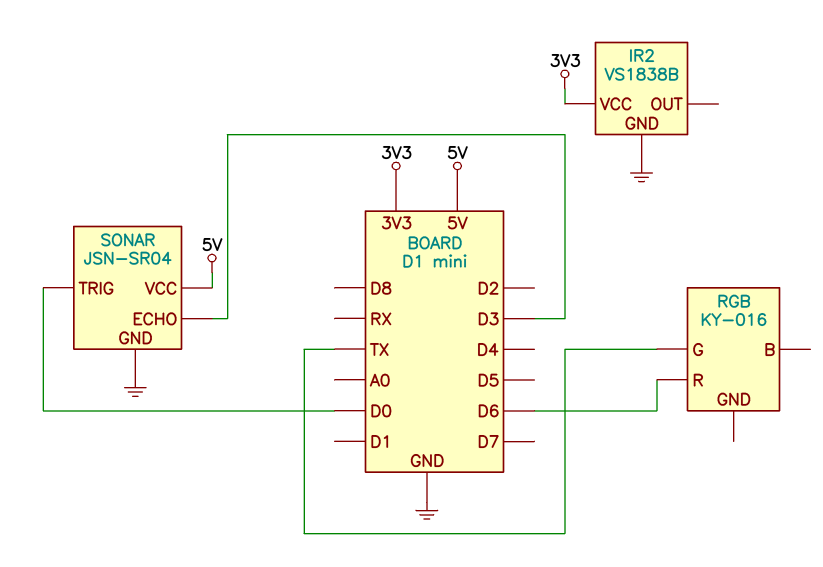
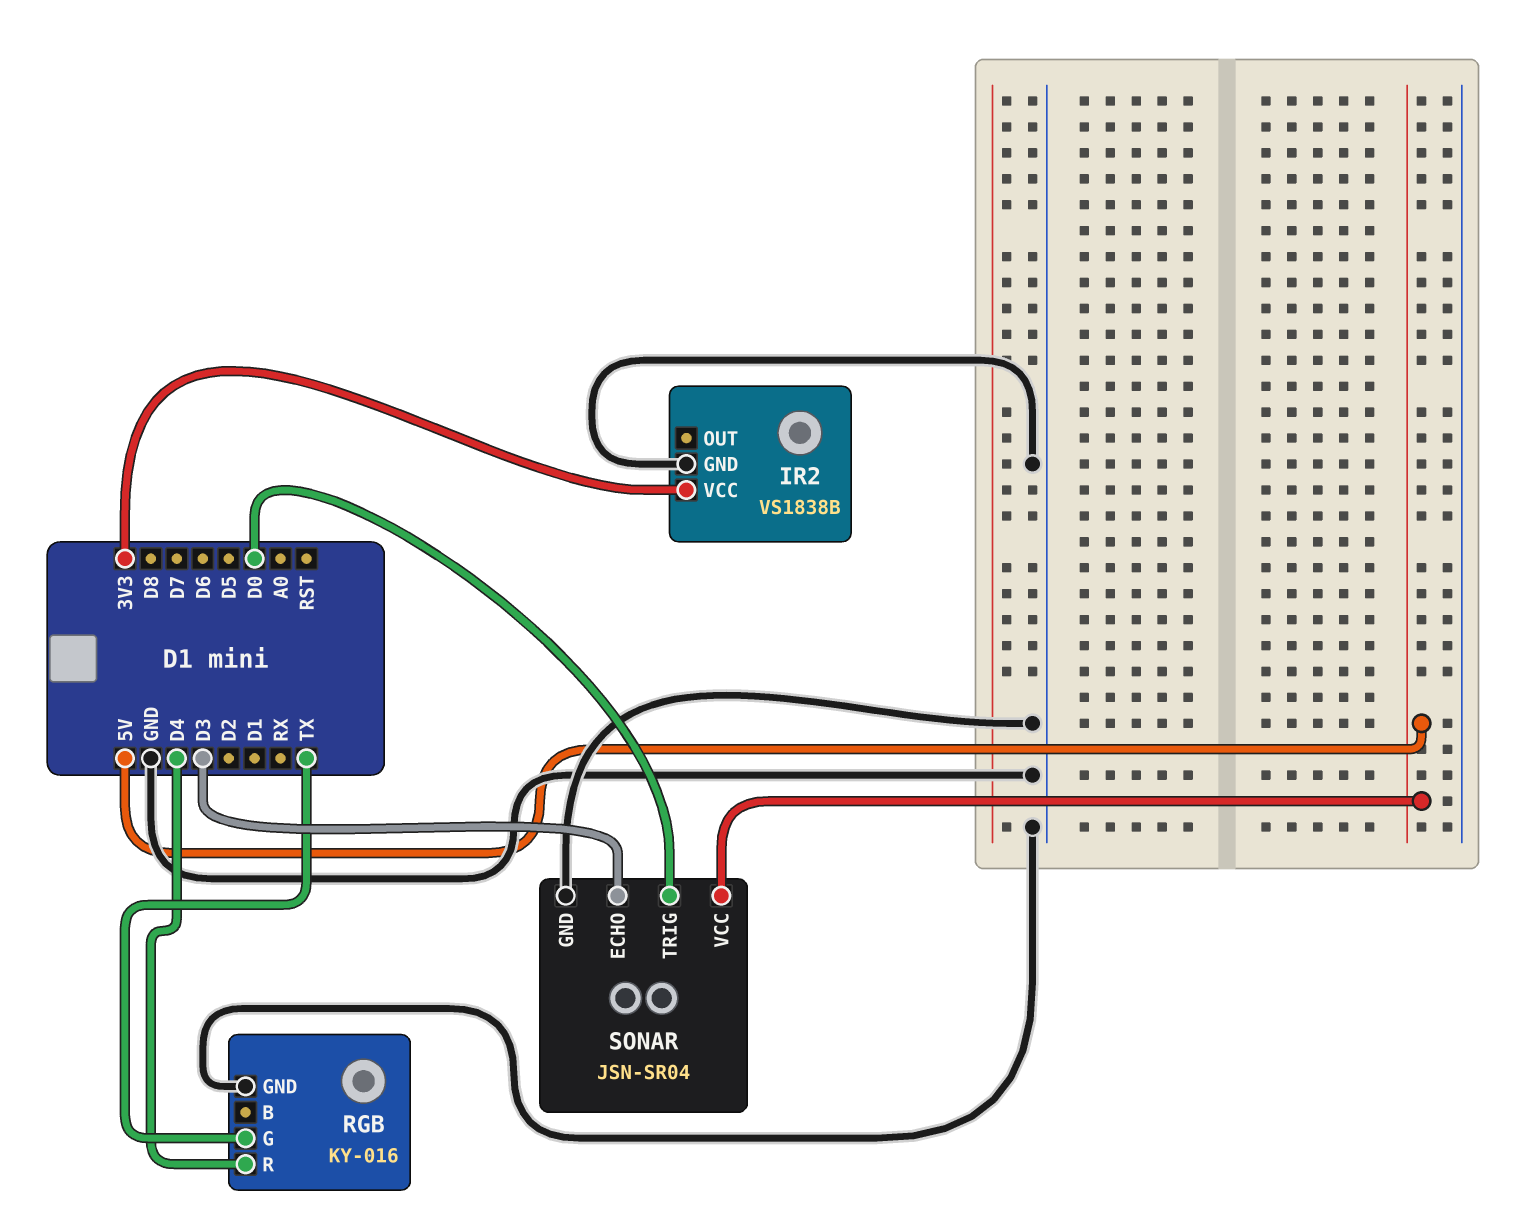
RGB pin GND: none -> GND
RGB pin R: D6 -> D4

